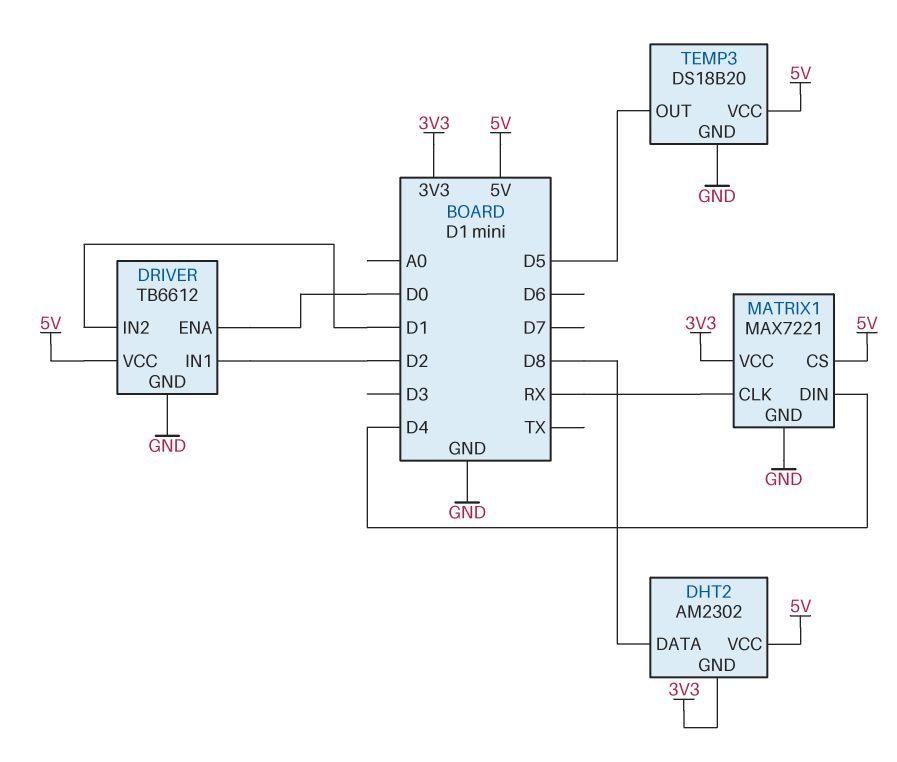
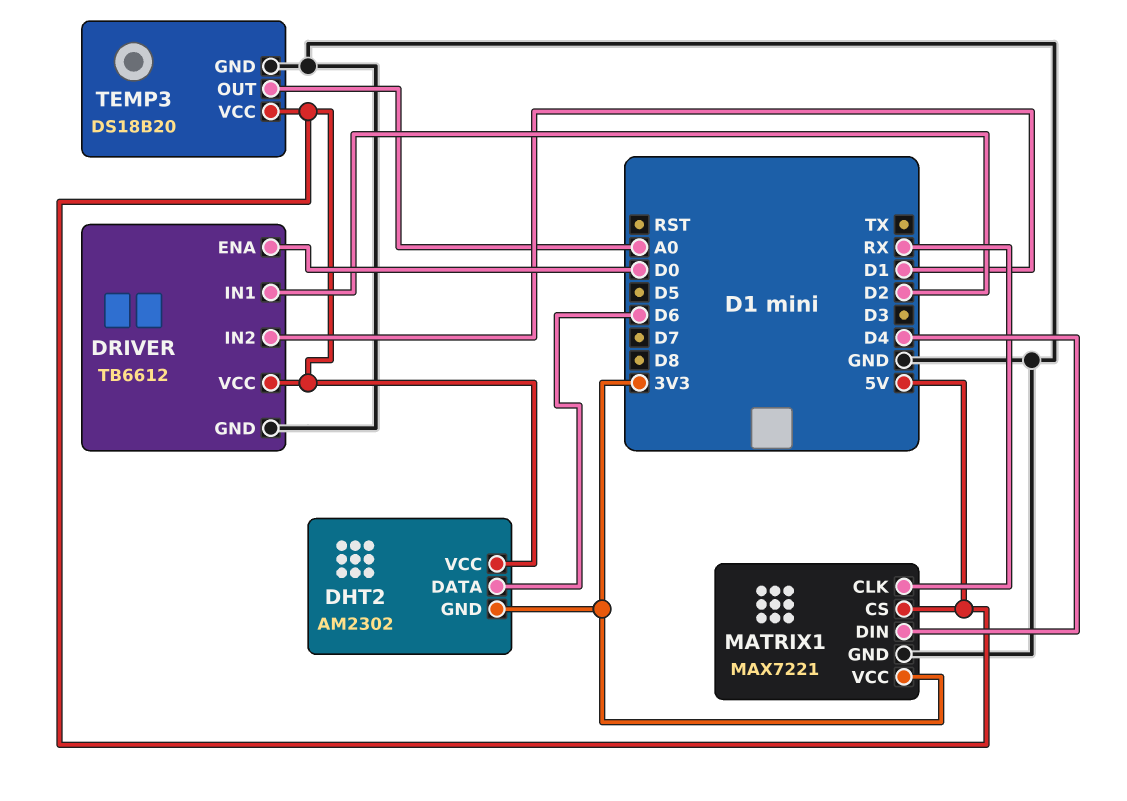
DHT2 pin DATA: D8 -> D6
TEMP3 pin OUT: D5 -> A0

